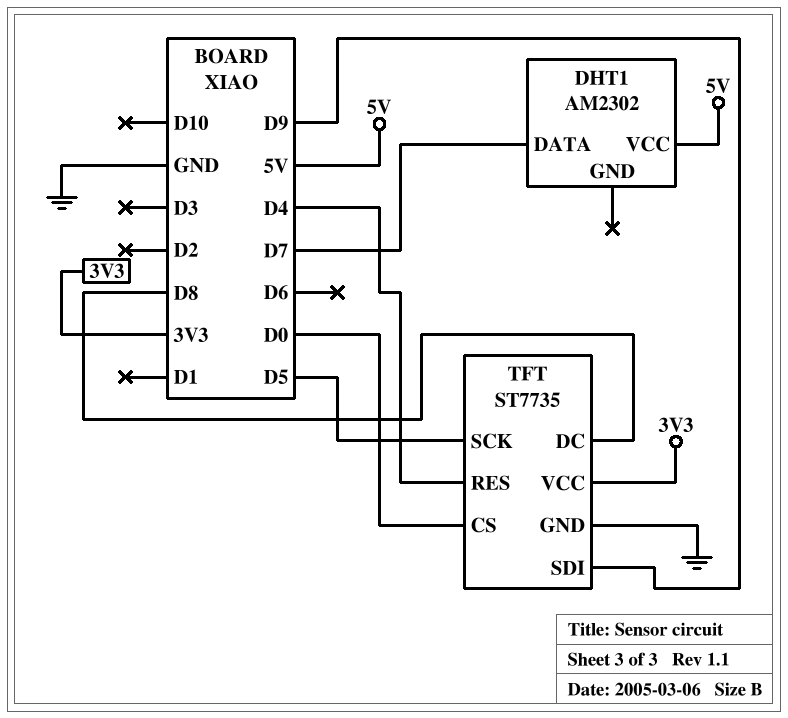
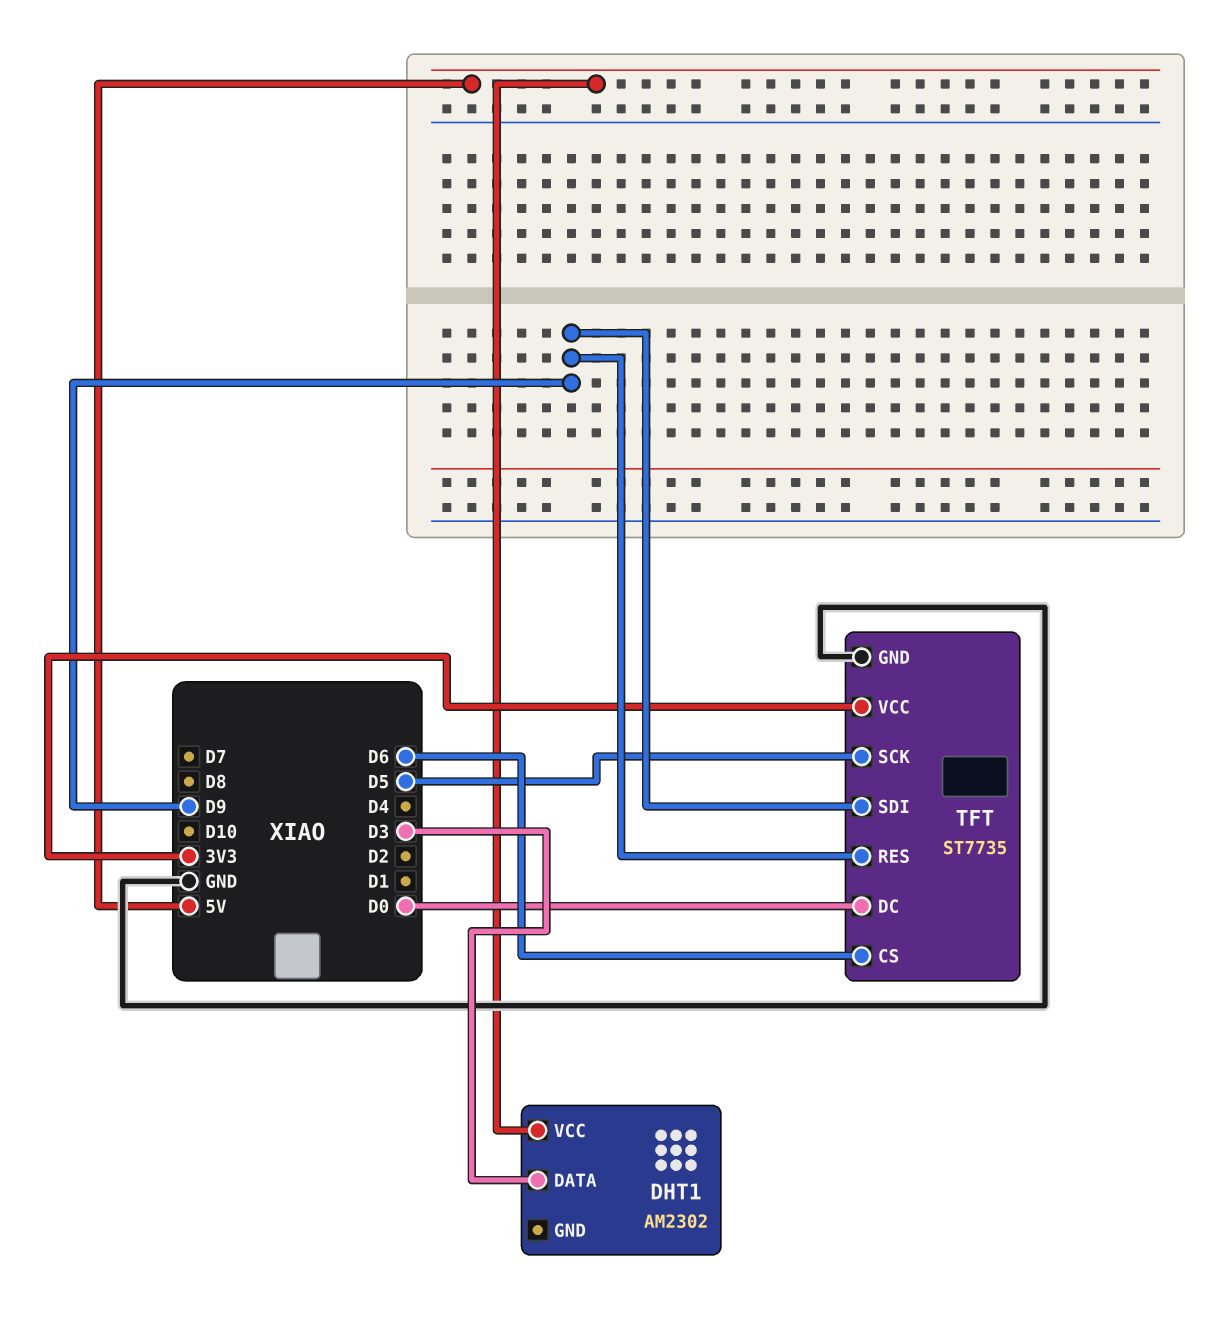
DHT1 pin DATA: D7 -> D3
TFT pin CS: D0 -> D6
TFT pin DC: D8 -> D0
TFT pin RES: D4 -> D9

